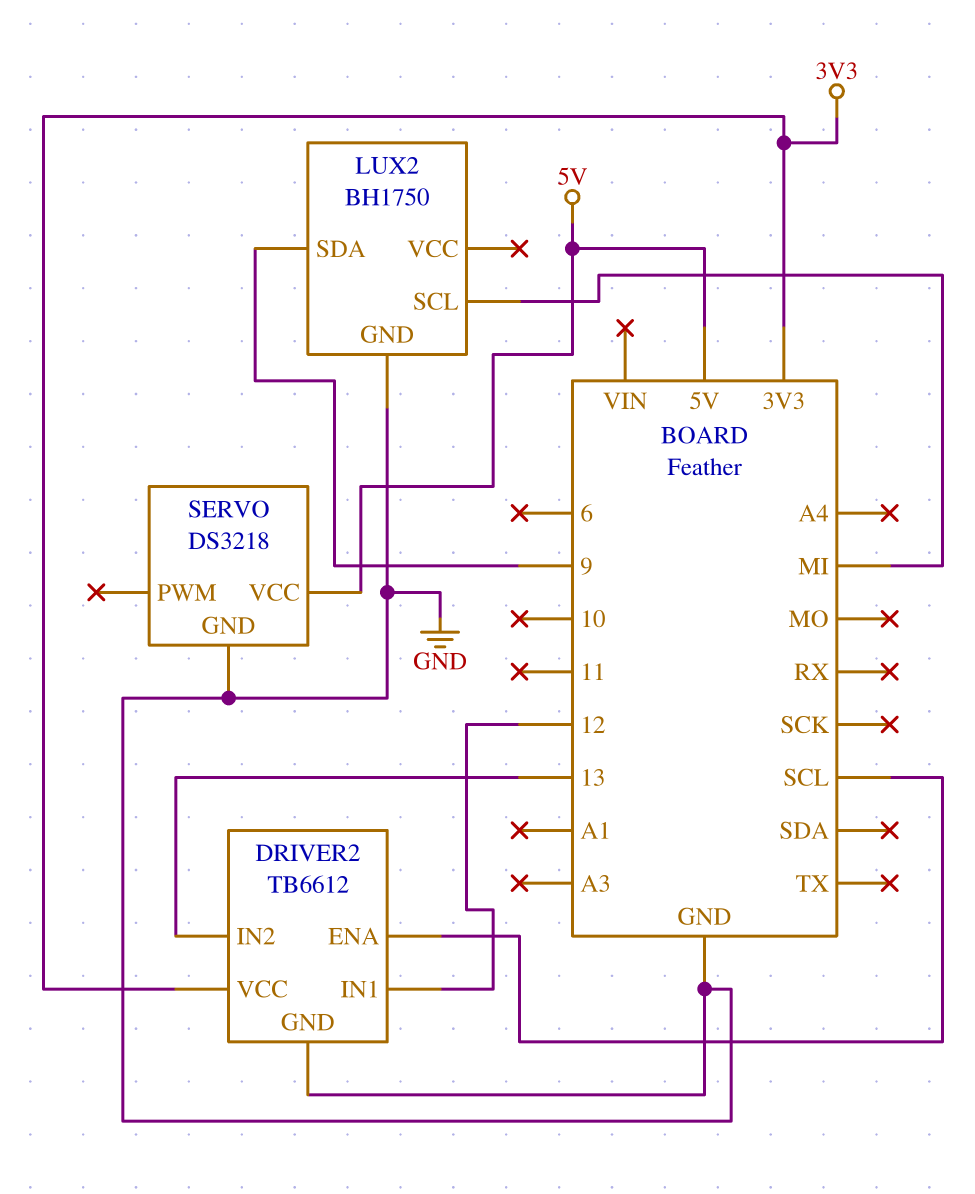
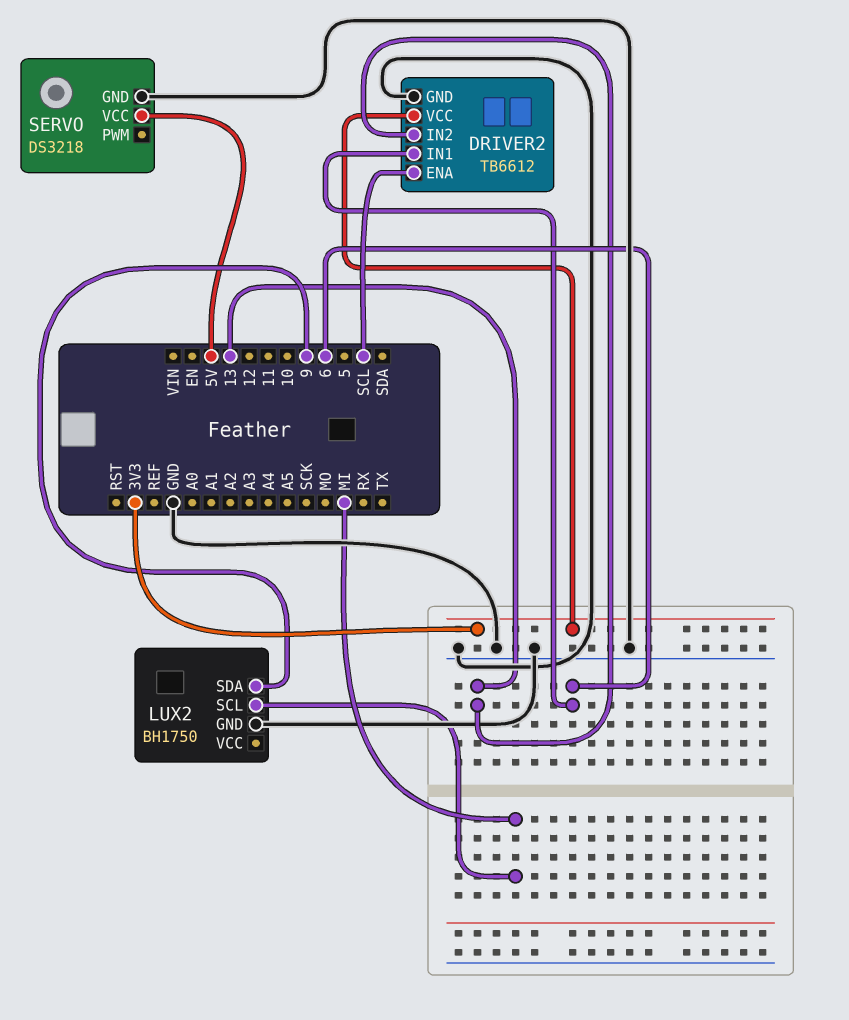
DRIVER2 pin IN1: 12 -> 6

